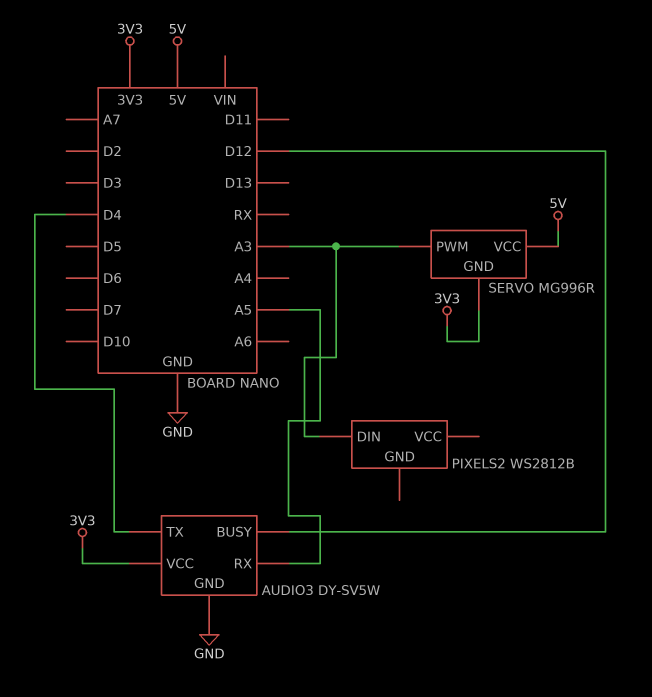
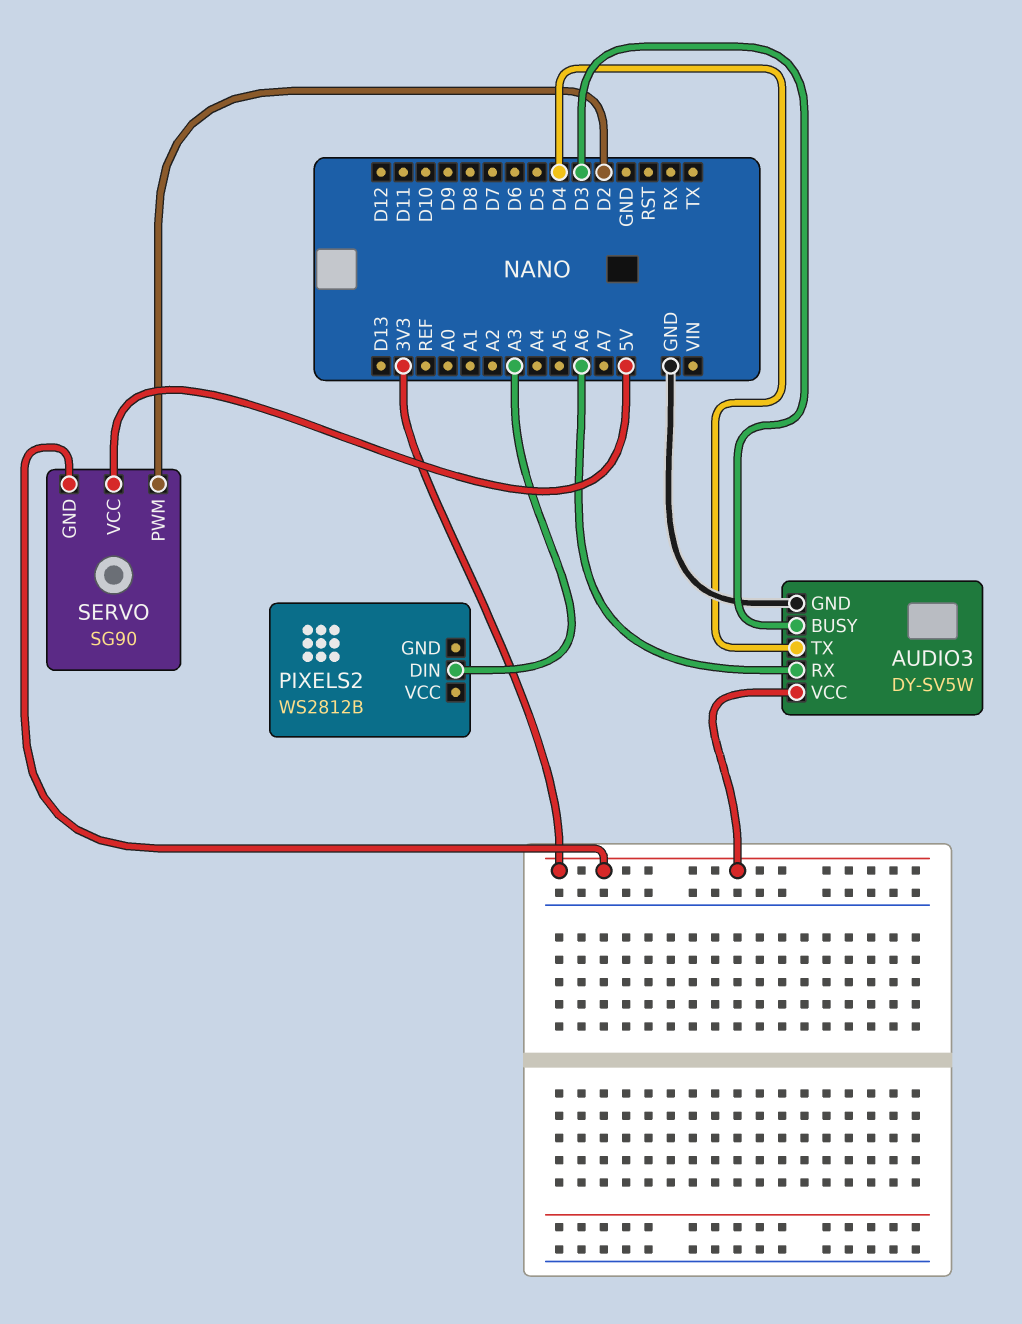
AUDIO3 pin BUSY: D12 -> D3
AUDIO3 pin RX: A5 -> A6
SERVO: MG996R -> SG90
SERVO pin PWM: A3 -> D2

